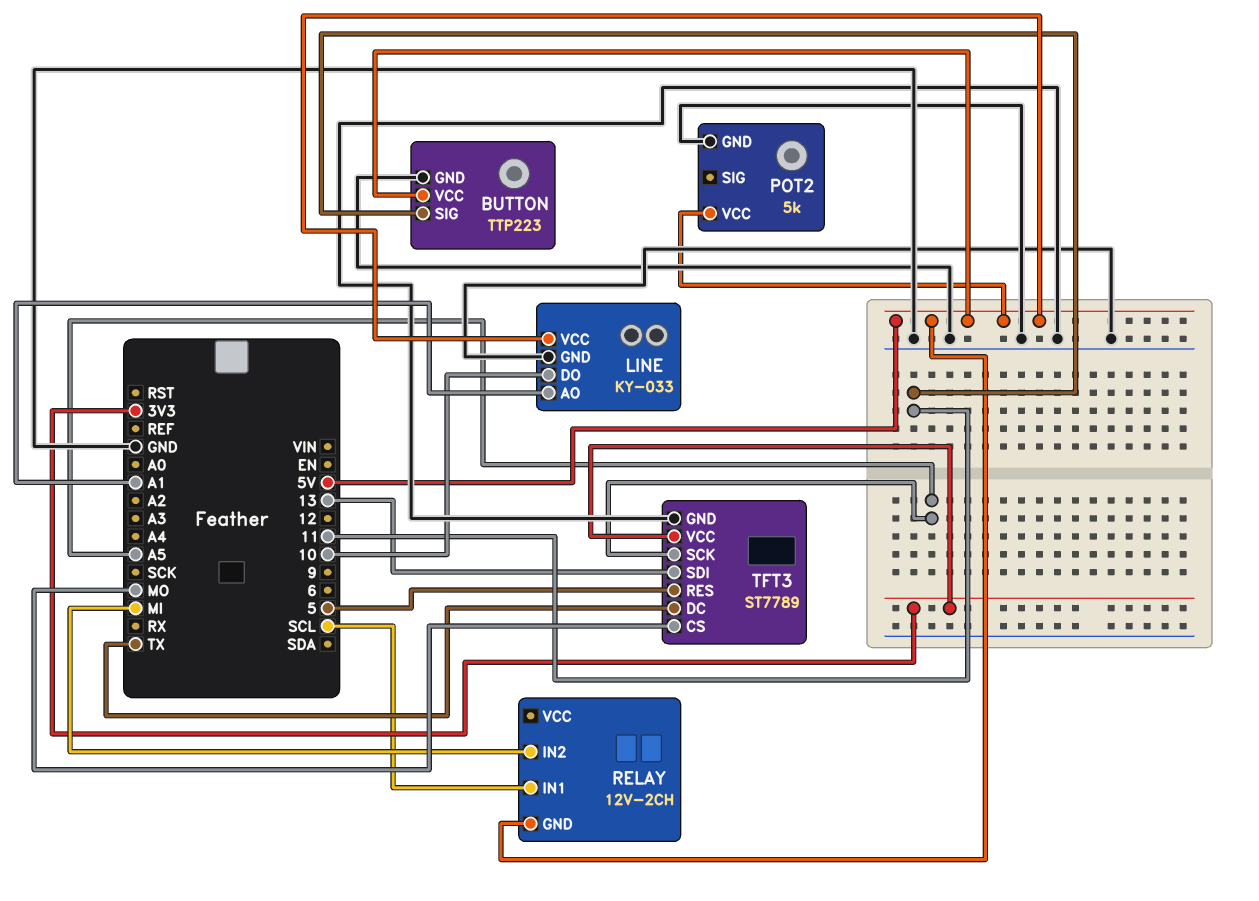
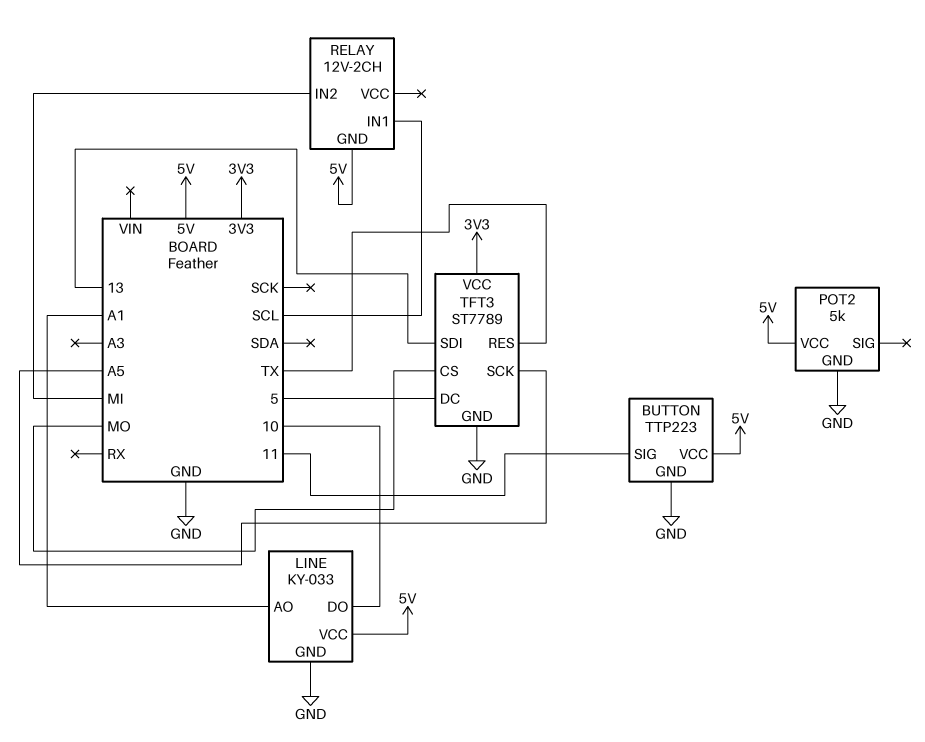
TFT3 pin DC: TX -> 5
TFT3 pin RES: 5 -> TX

